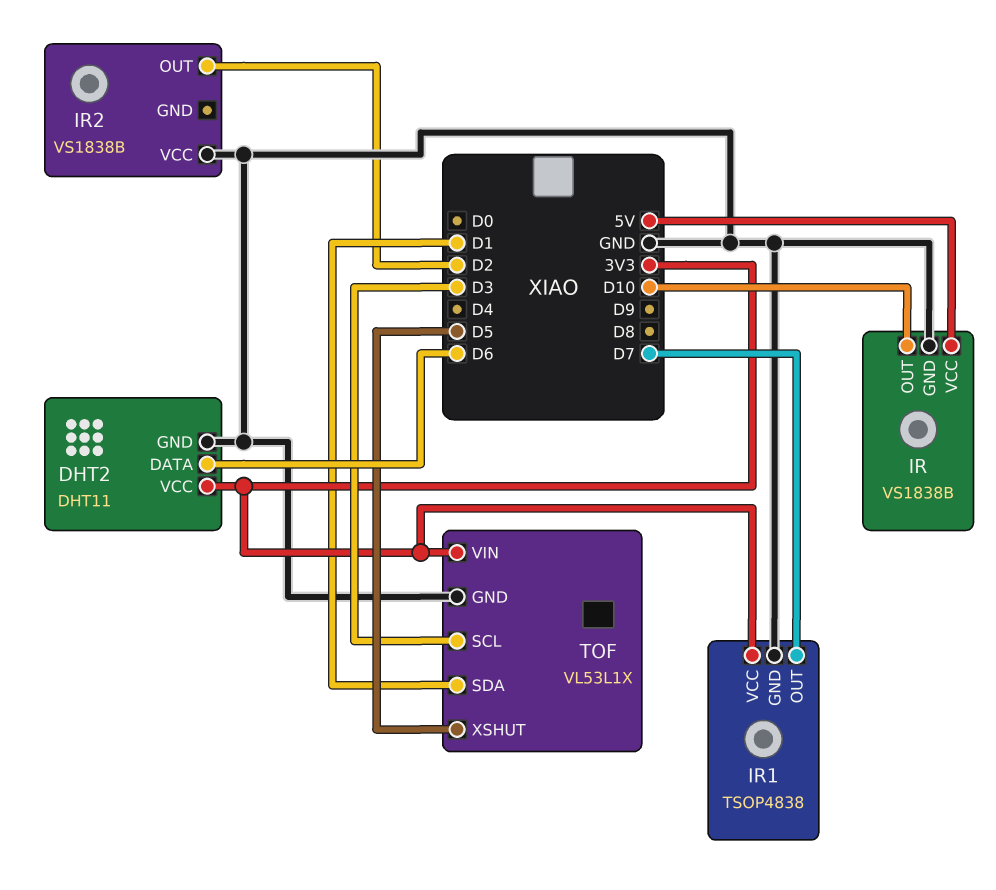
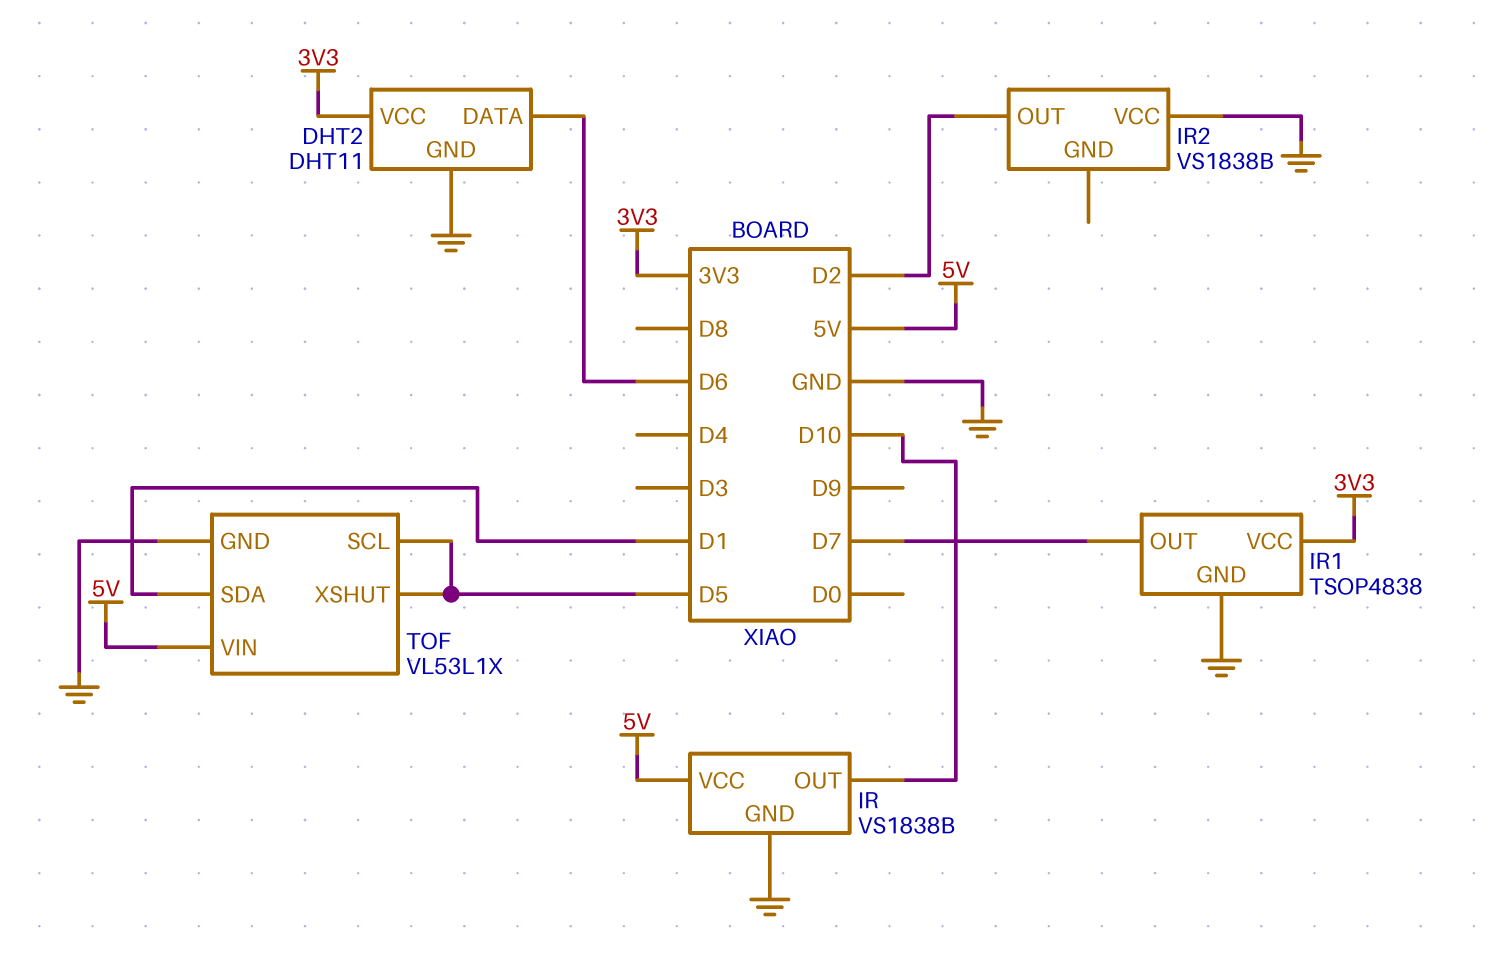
TOF pin SCL: D3 -> D5
TOF pin VIN: 3V3 -> 5V

